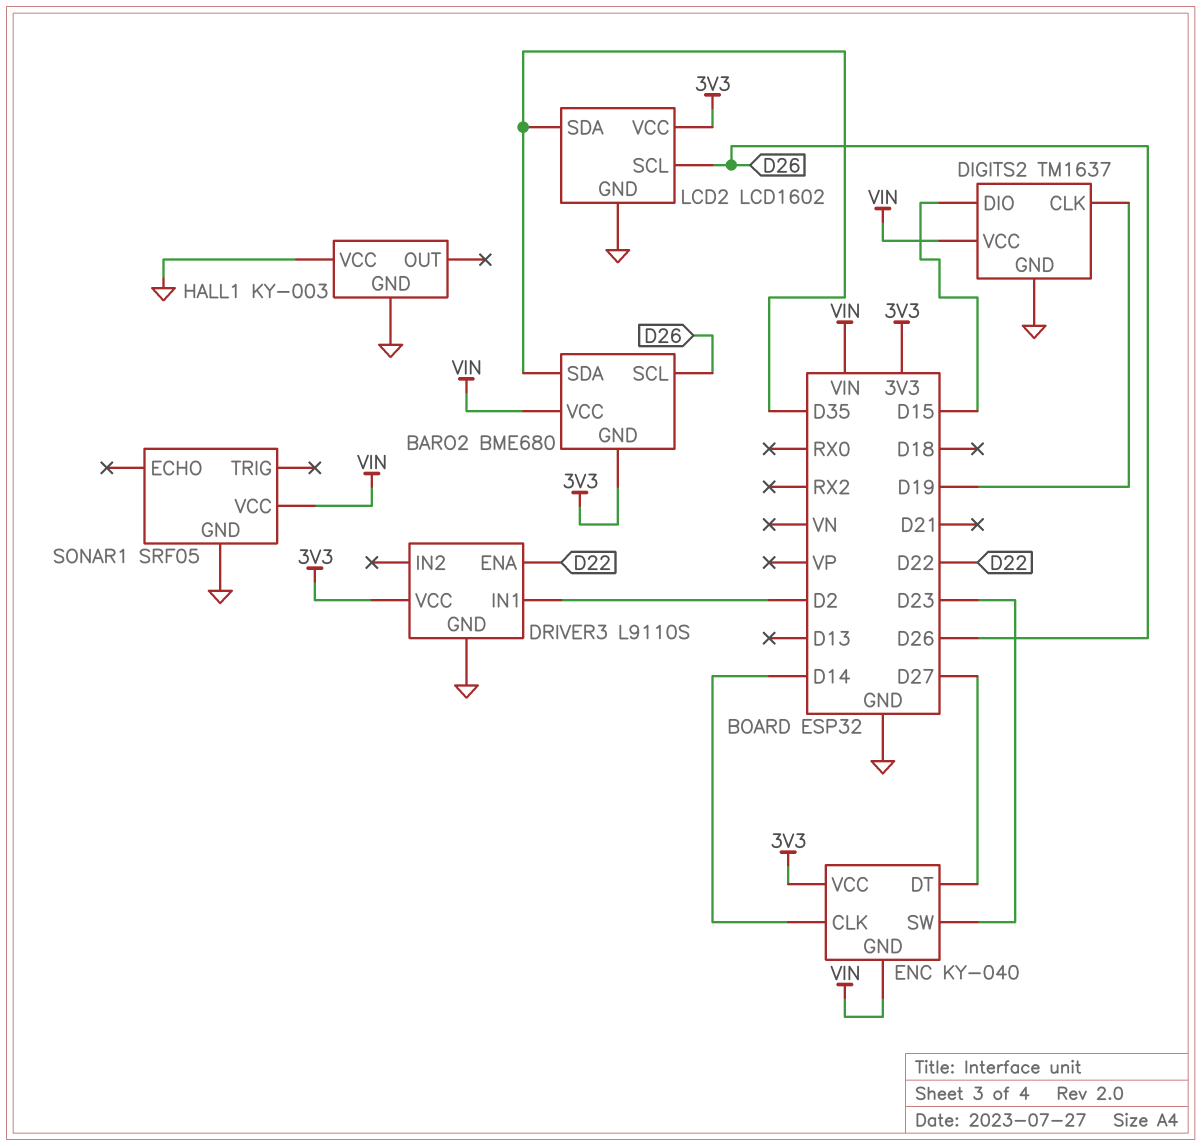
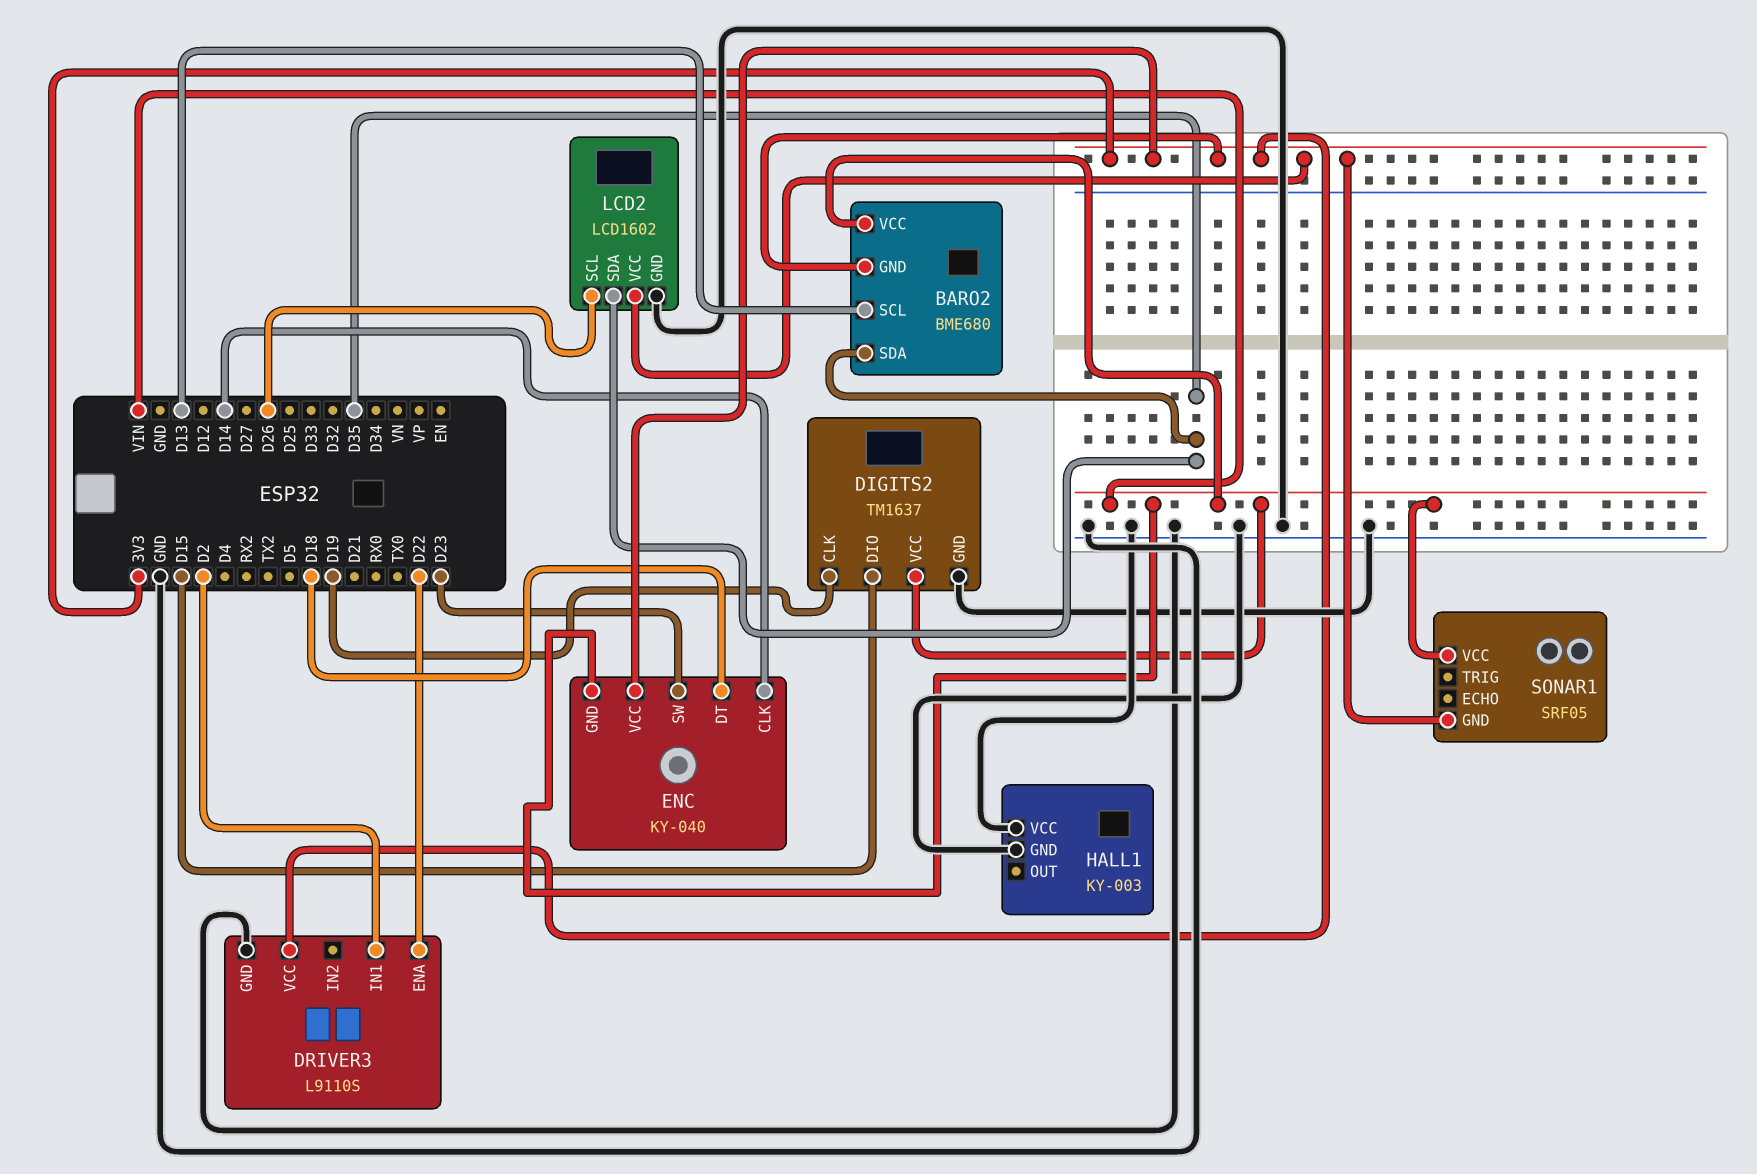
BARO2 pin SCL: D26 -> D13
ENC pin DT: D27 -> D18
SONAR1 pin GND: GND -> 3V3

